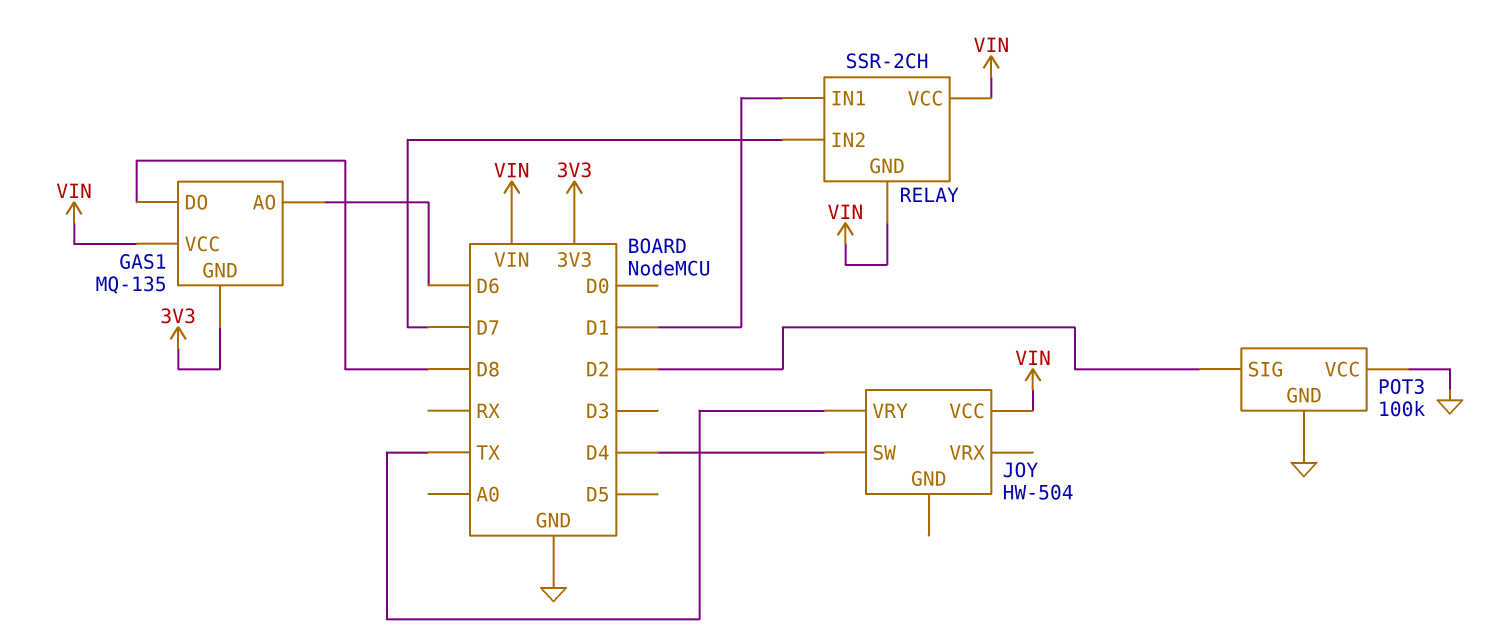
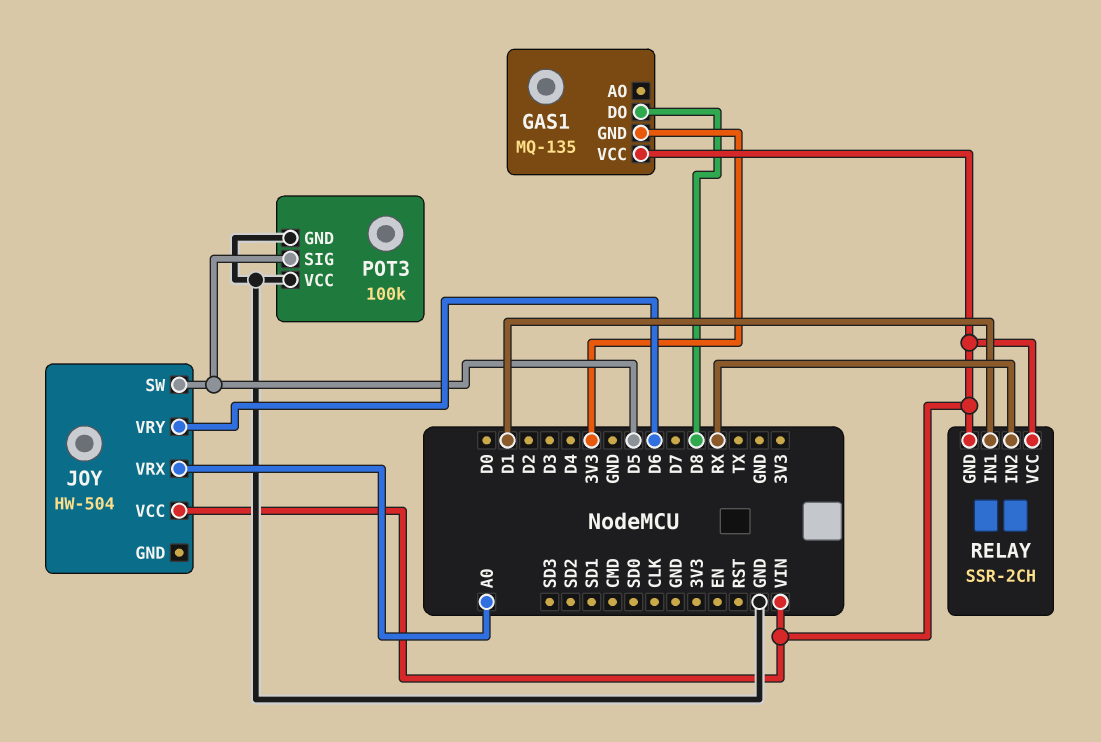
GAS1 pin AO: D6 -> none
JOY pin SW: D4 -> D5
JOY pin VRX: none -> A0
JOY pin VRY: TX -> D6
POT3 pin SIG: D2 -> D5
RELAY pin IN2: D7 -> RX

